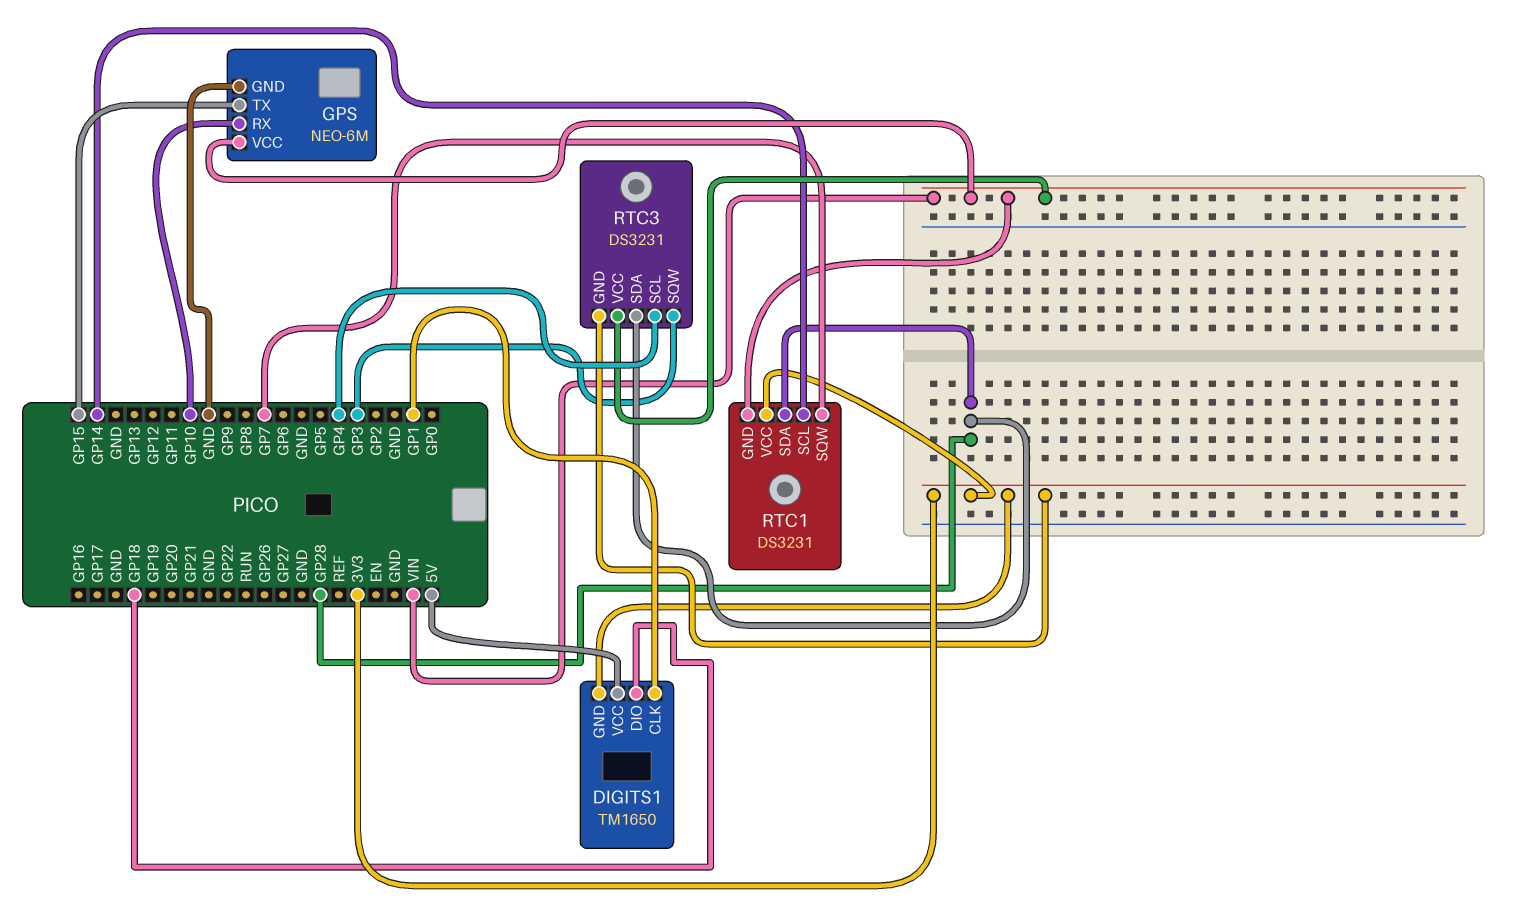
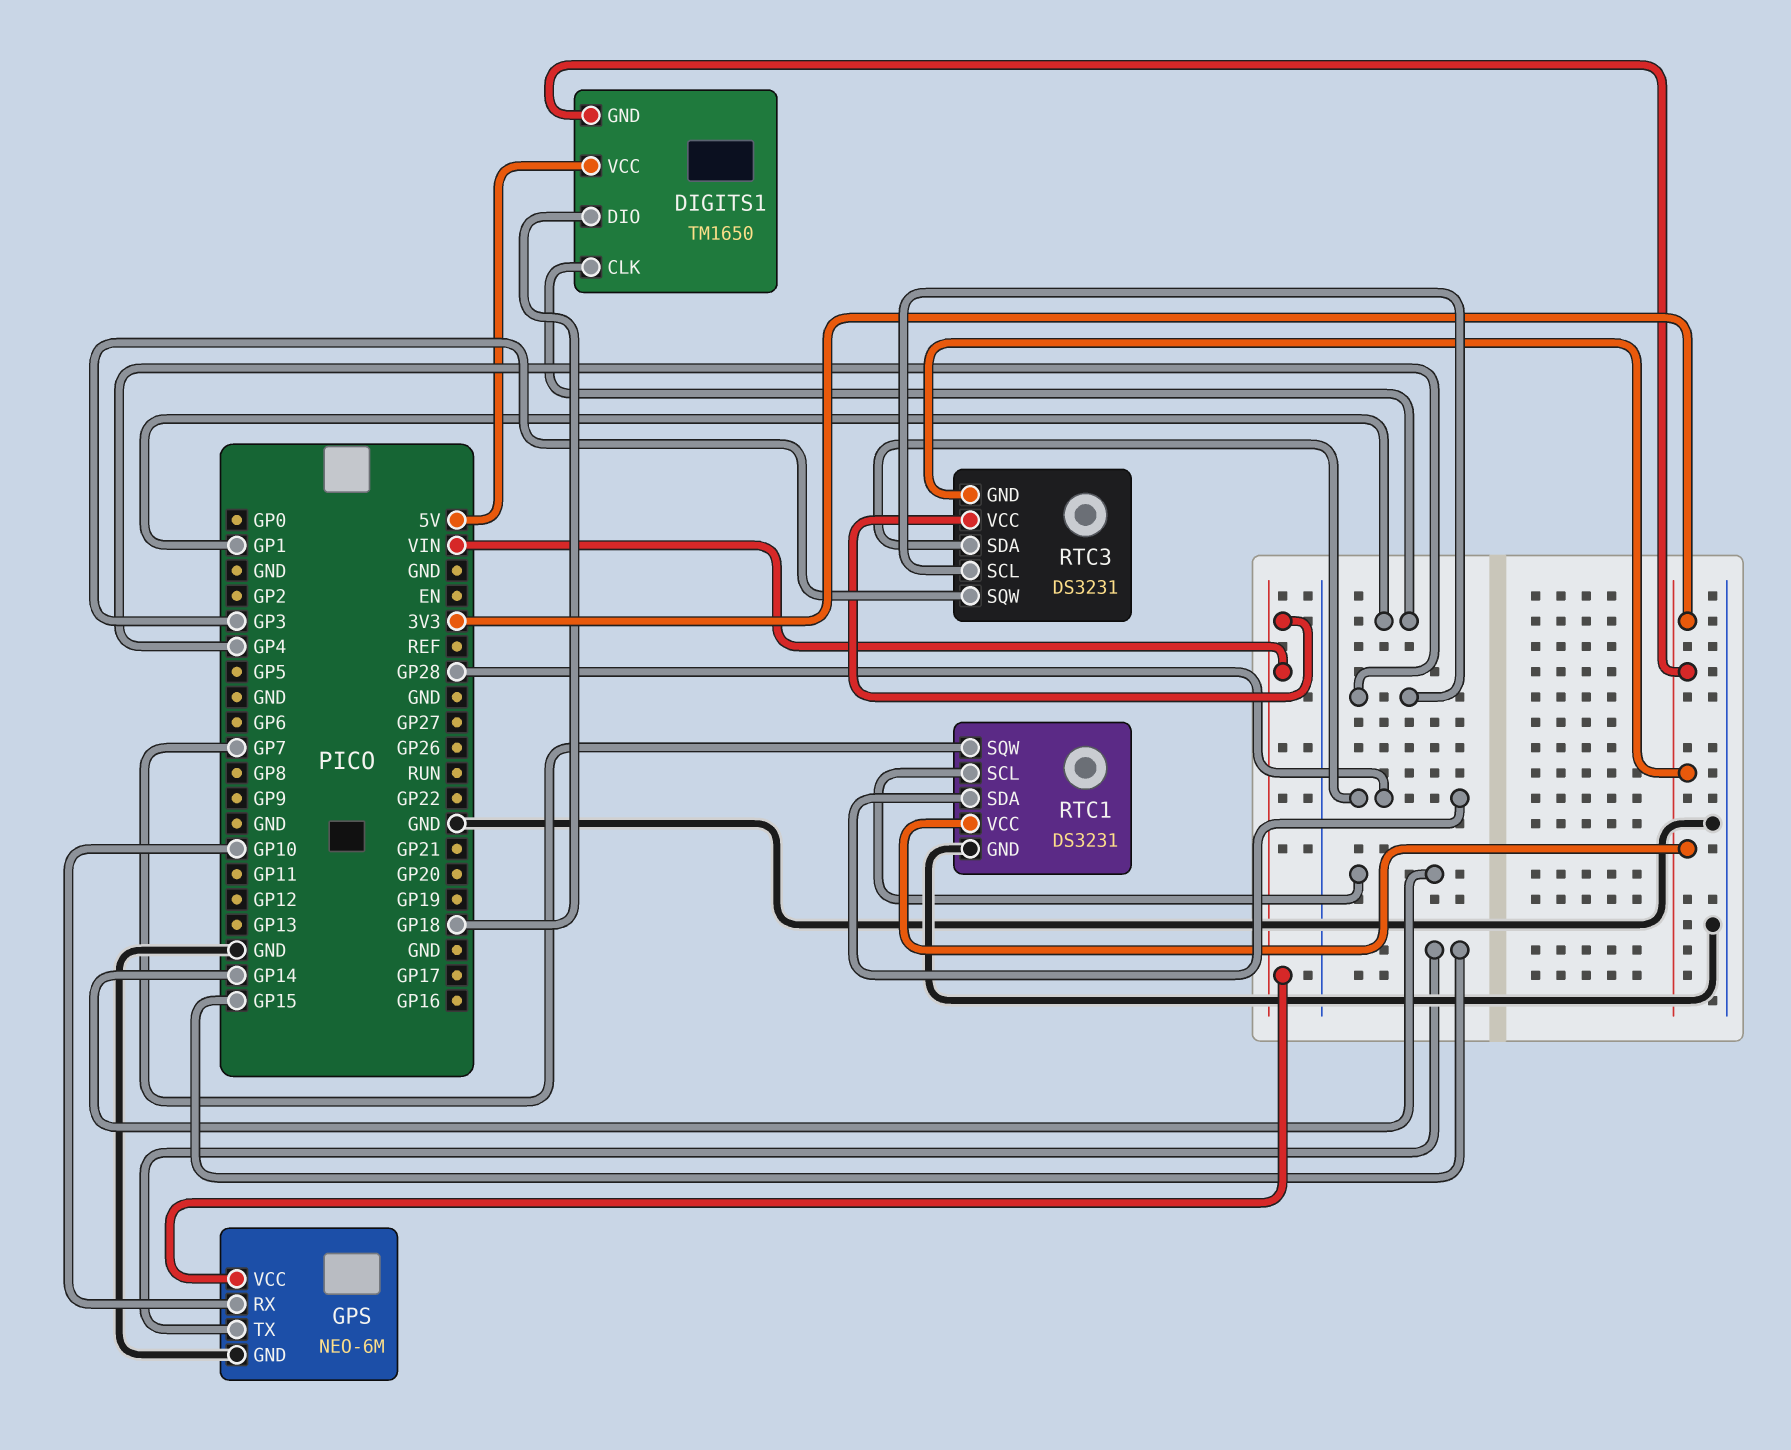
RTC1 pin GND: VIN -> GND

